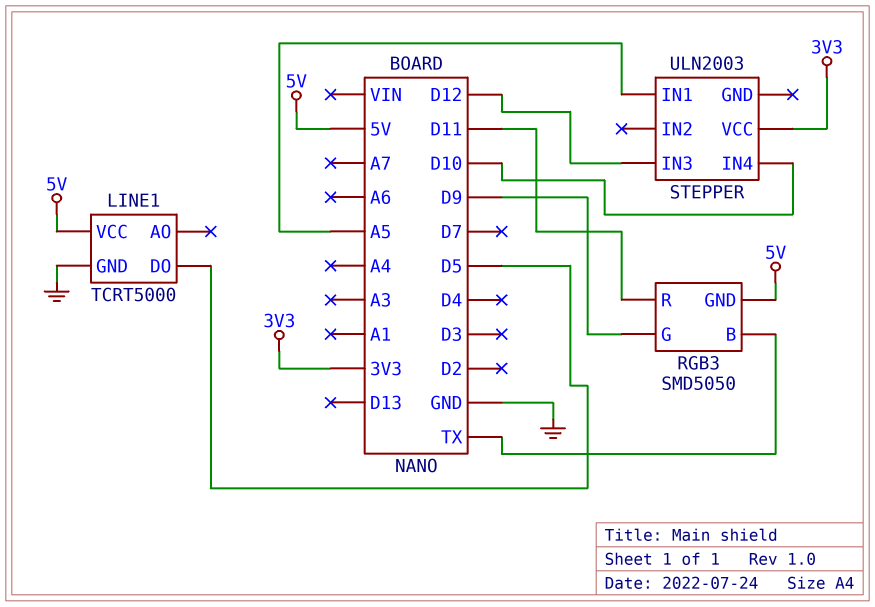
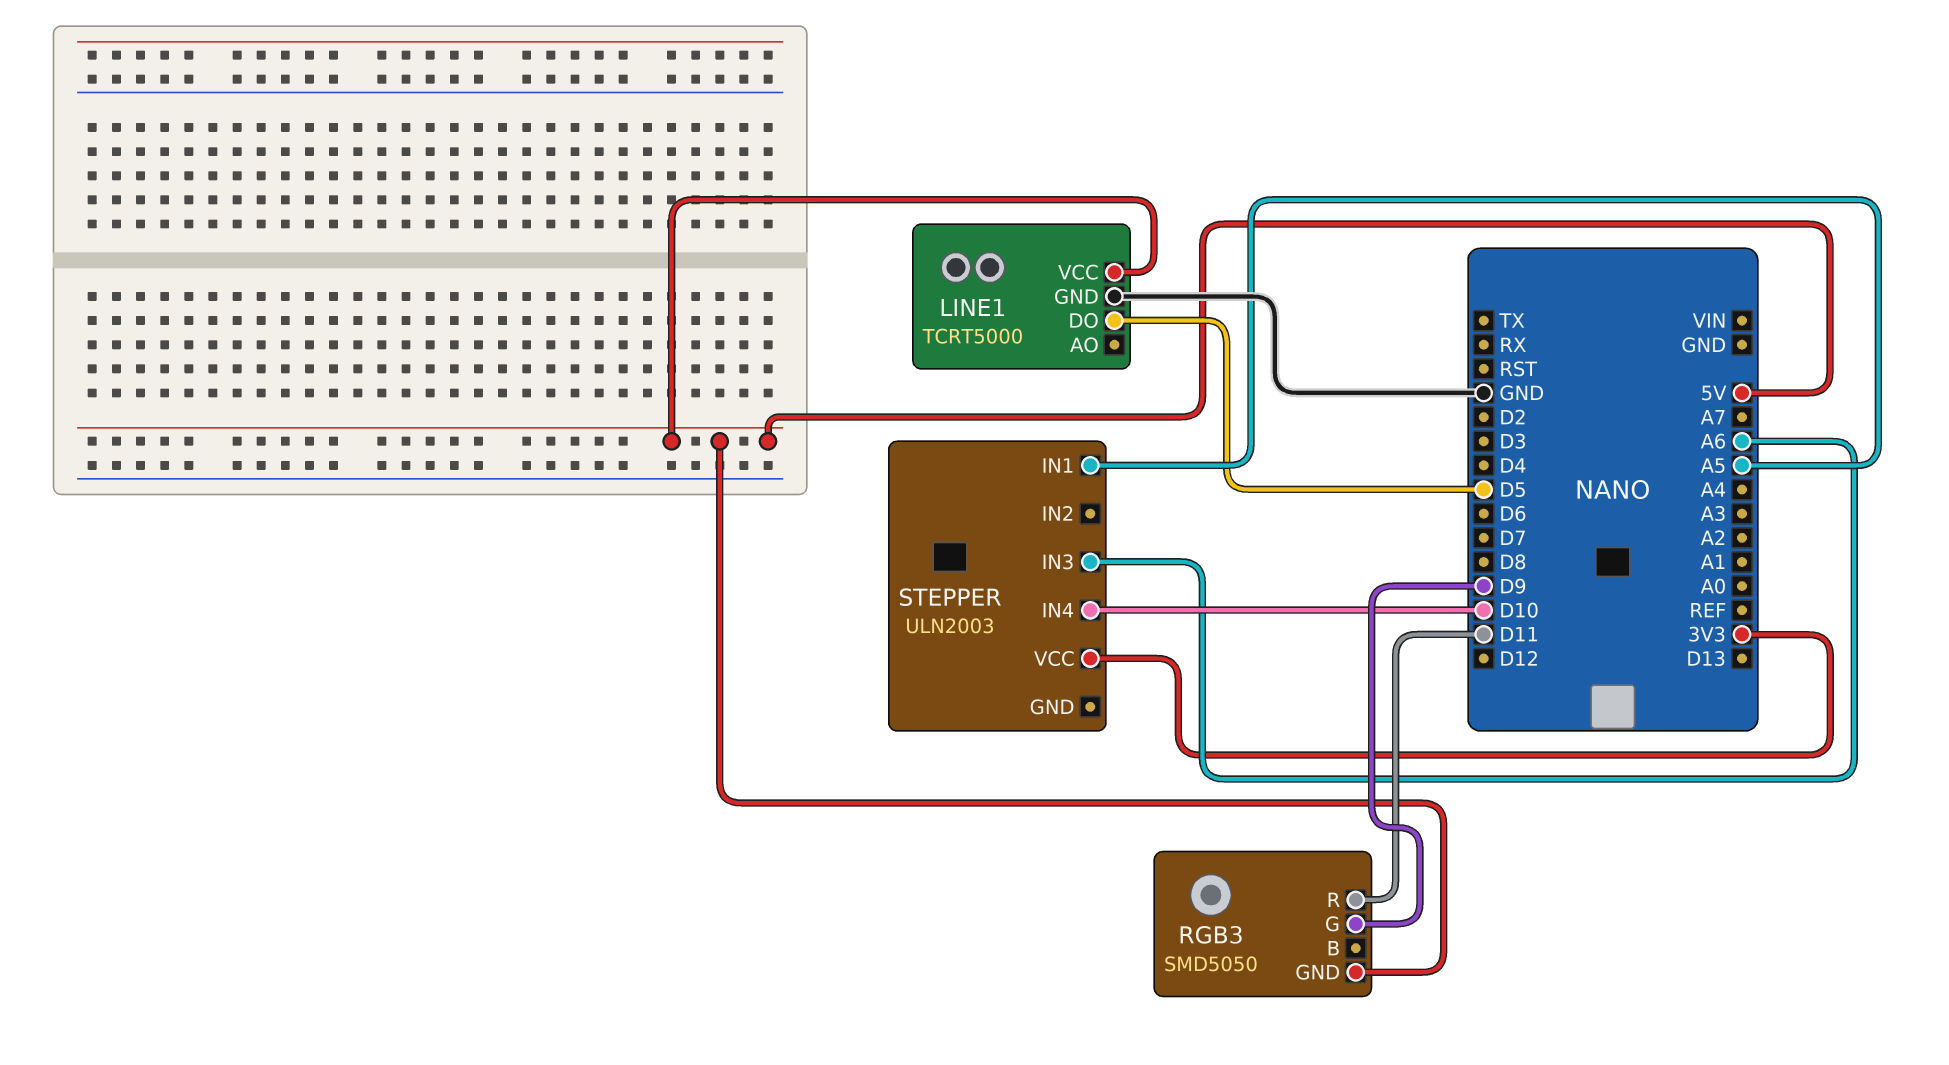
RGB3 pin B: TX -> none
STEPPER pin IN3: D12 -> A6

